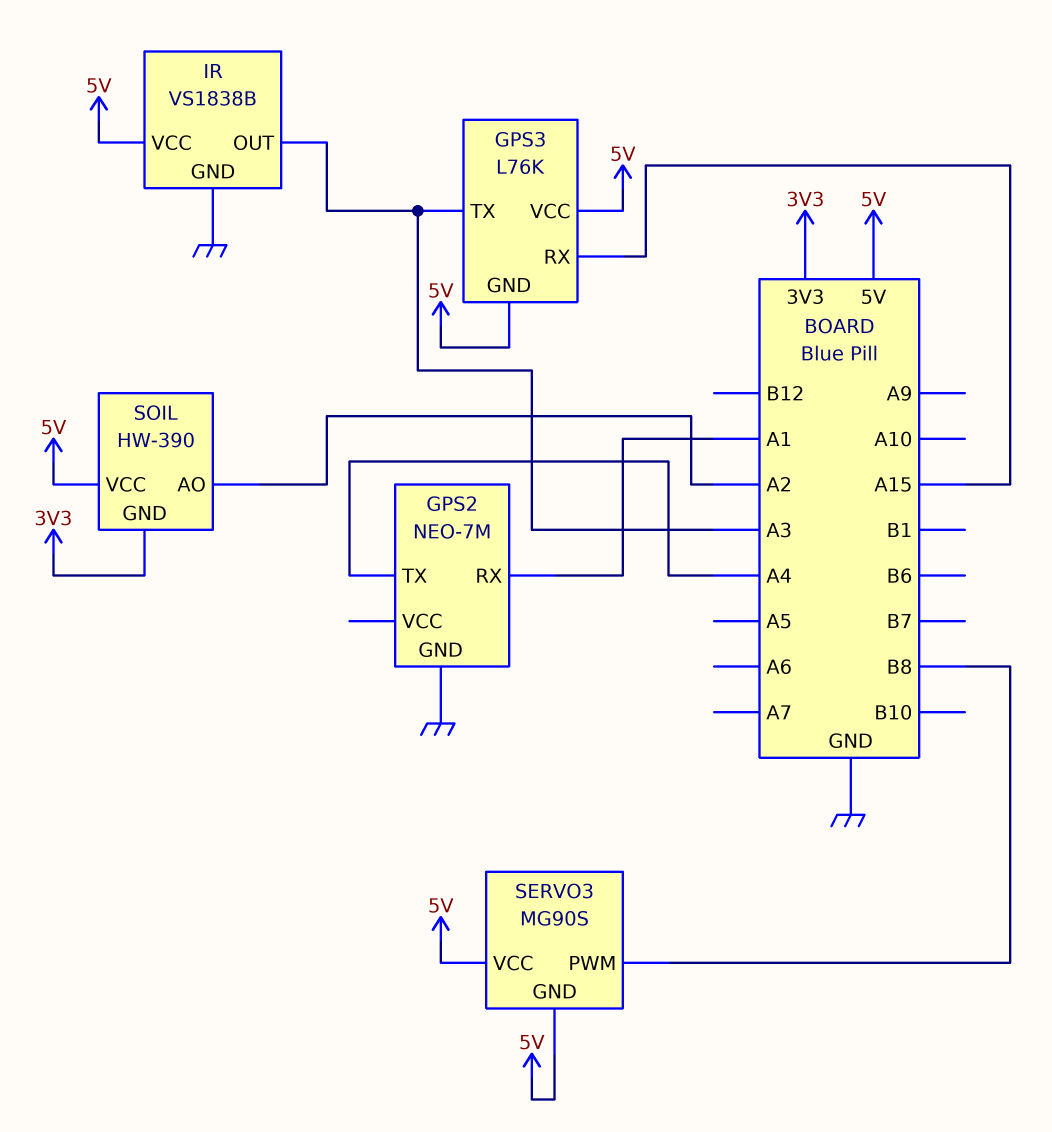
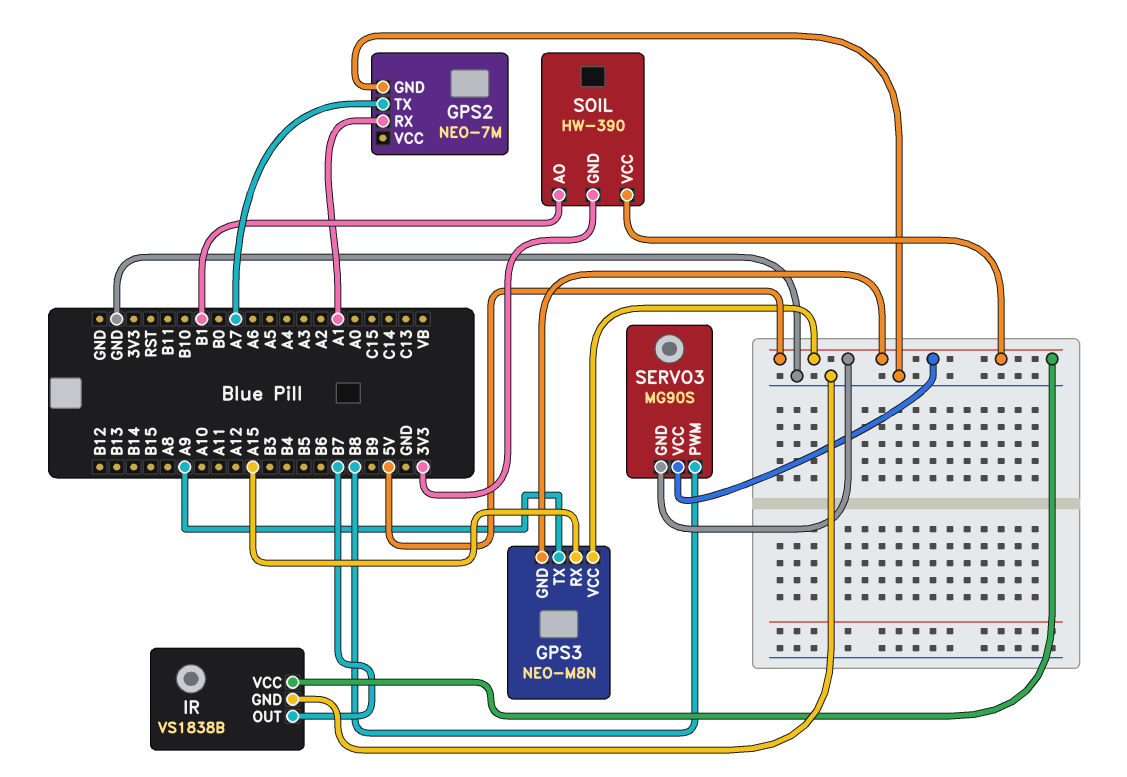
GPS2 pin TX: A4 -> A7
GPS3: L76K -> NEO-M8N
GPS3 pin TX: A3 -> A9
IR pin OUT: A3 -> B7
SOIL pin AO: A2 -> B1

